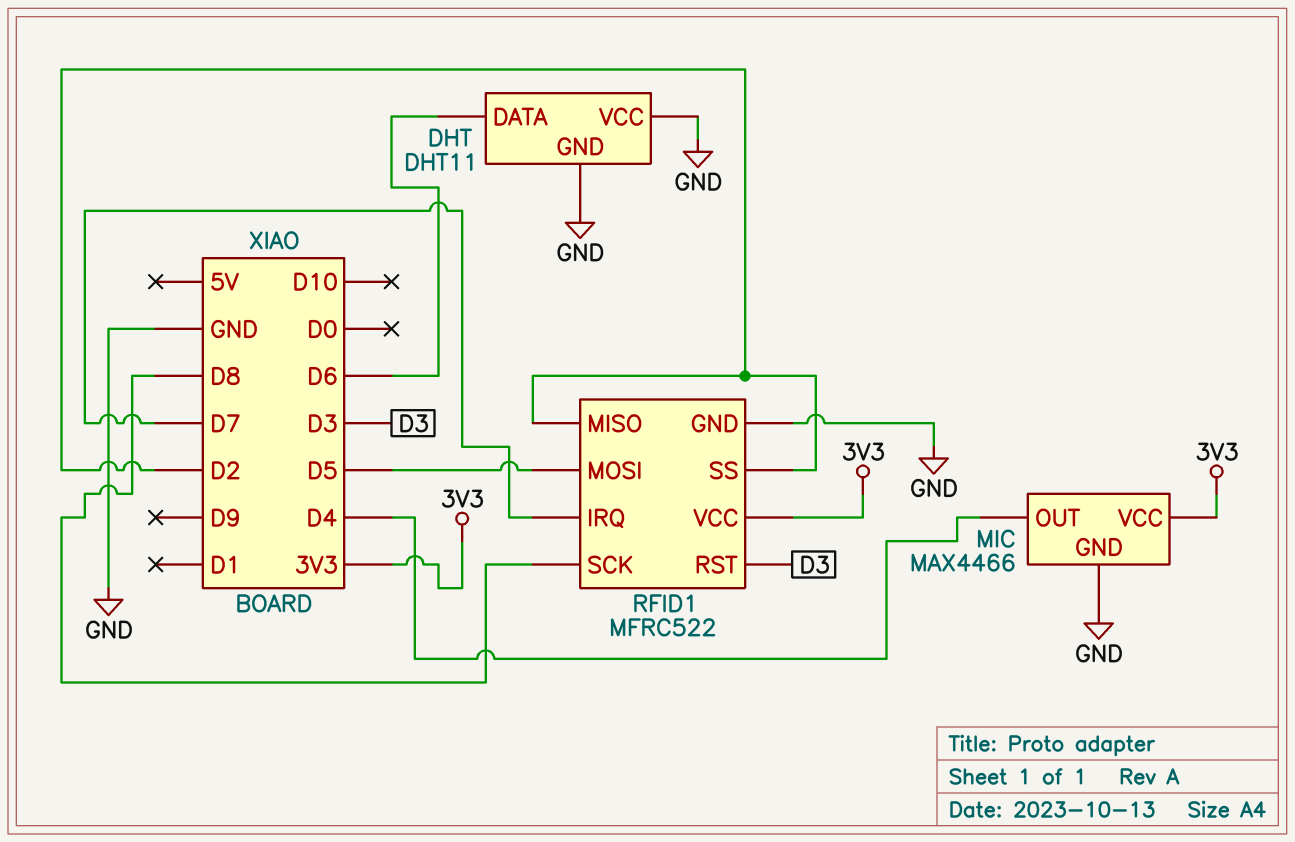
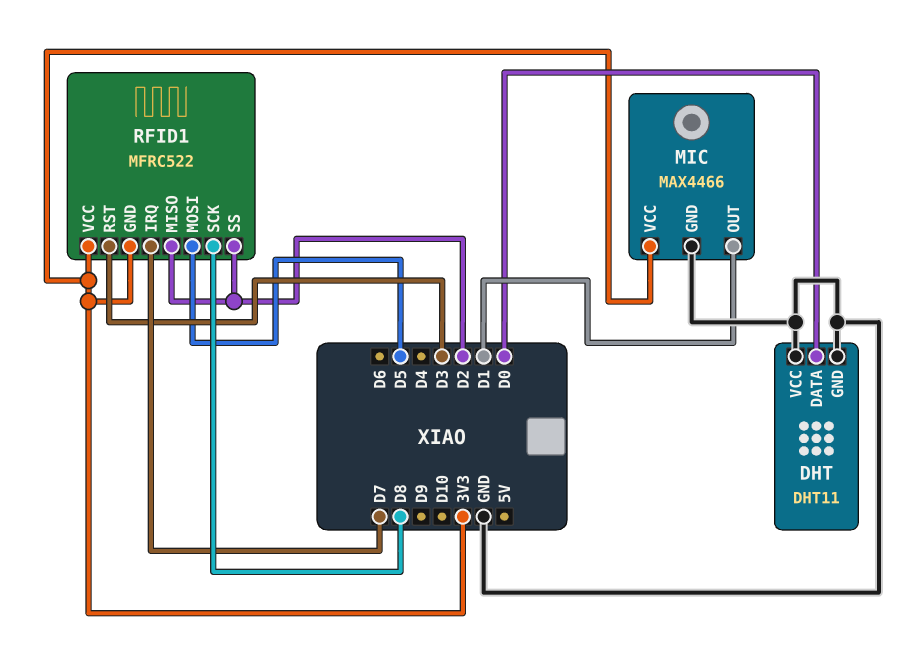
DHT pin DATA: D6 -> D0
MIC pin OUT: D4 -> D1
RFID1 pin GND: GND -> 3V3

